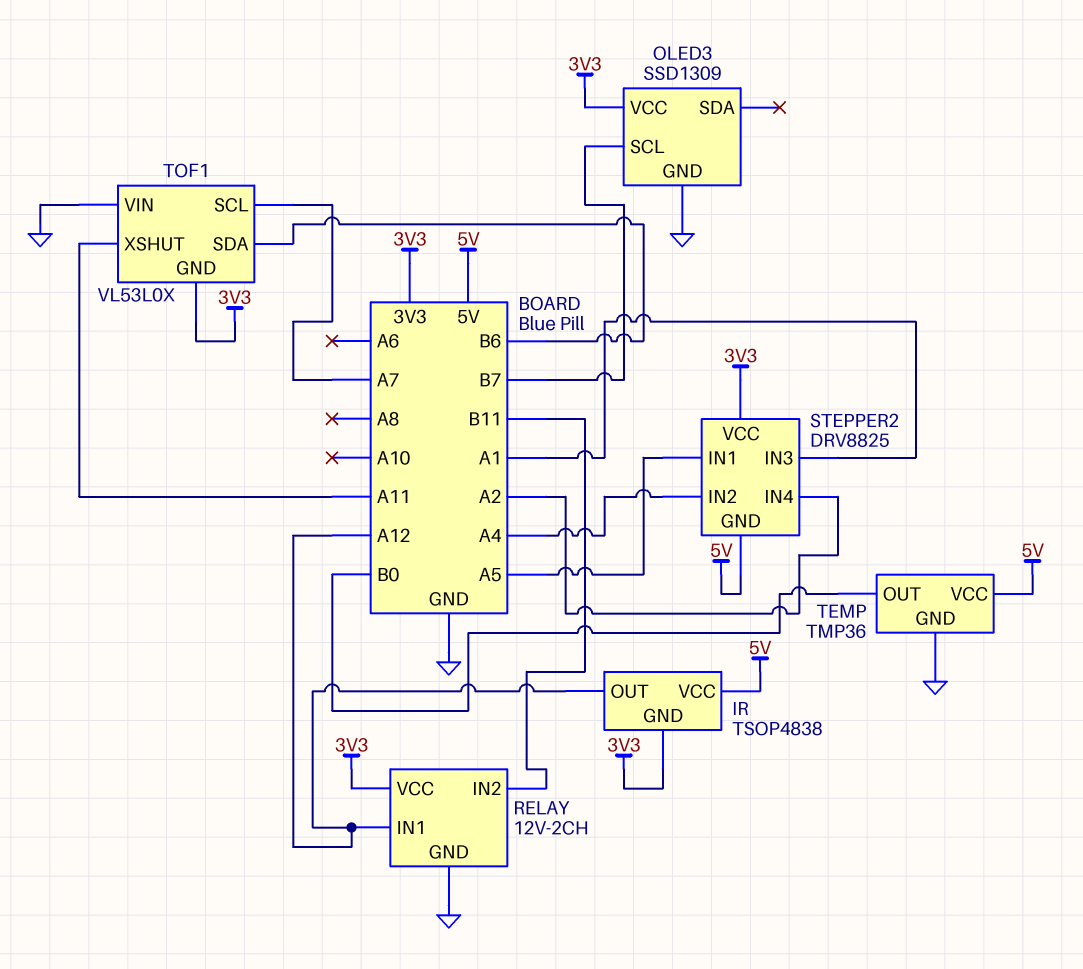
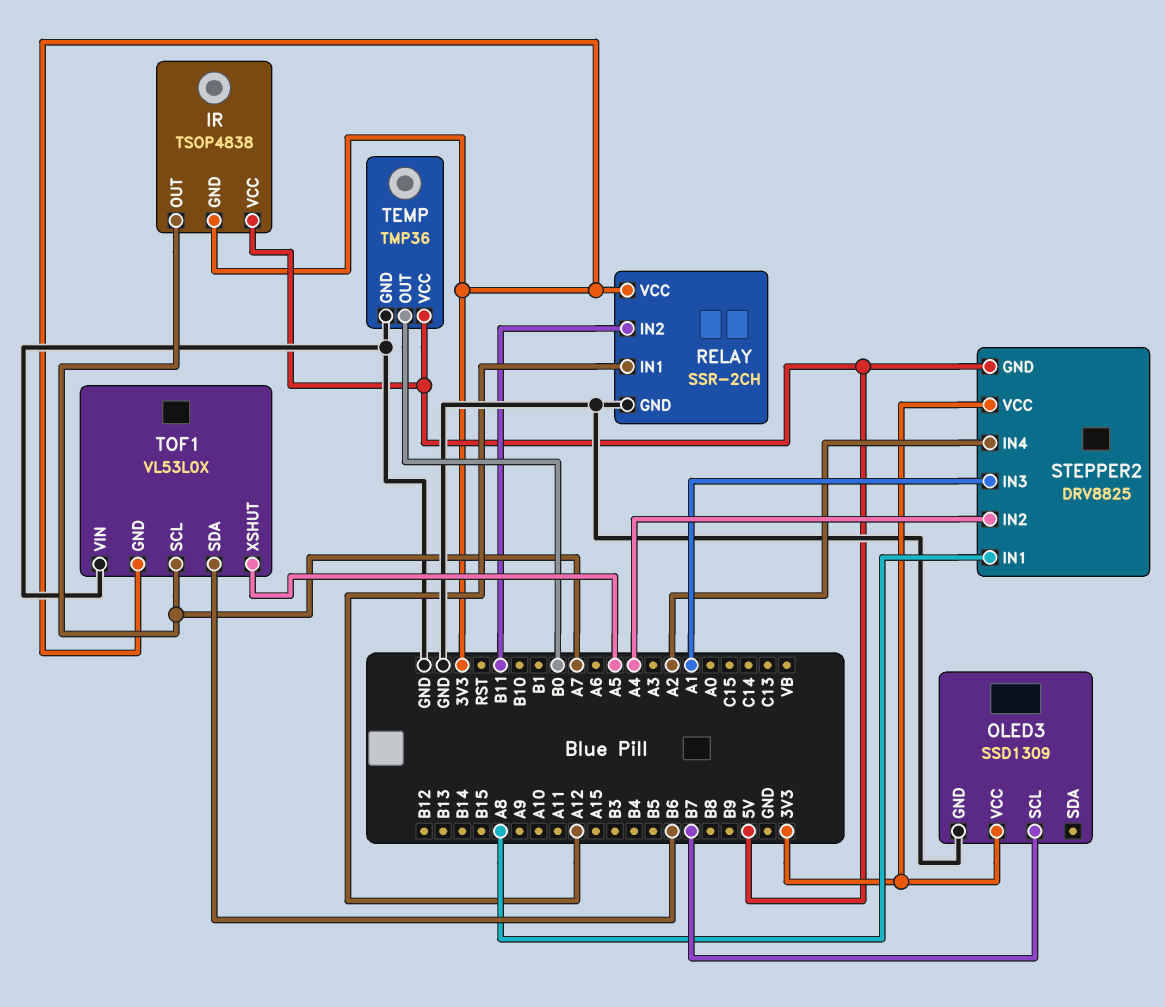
IR pin OUT: A12 -> A7
RELAY: 12V-2CH -> SSR-2CH
STEPPER2 pin IN1: A5 -> A8
TOF1 pin XSHUT: A11 -> A5

